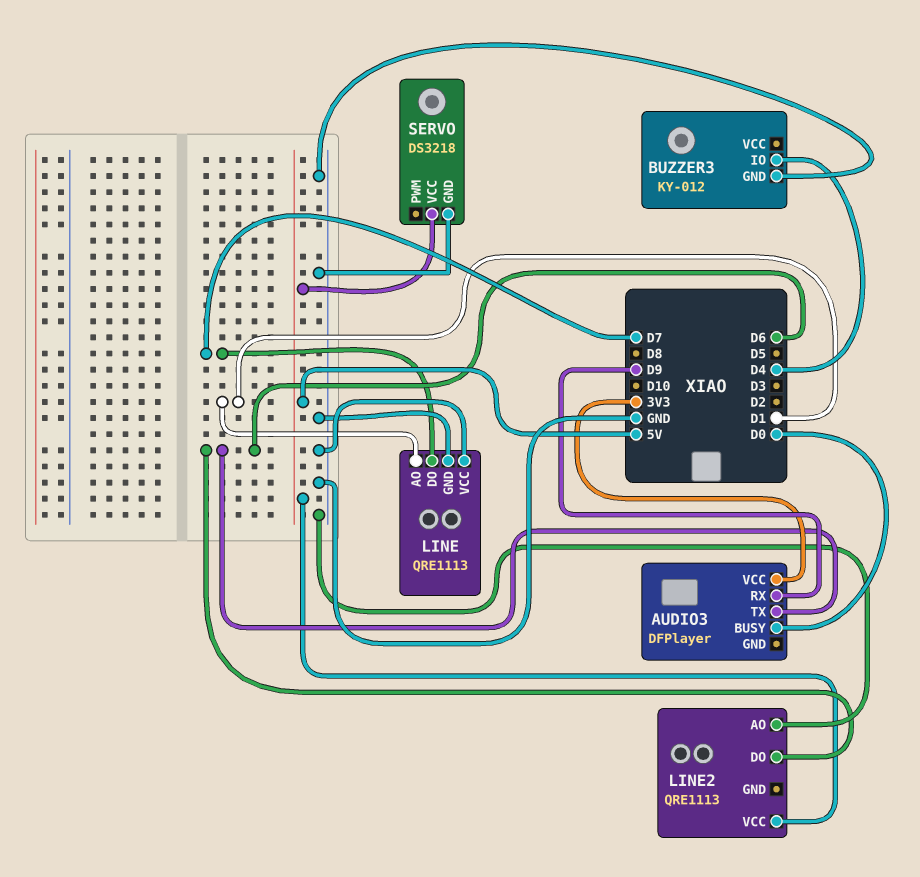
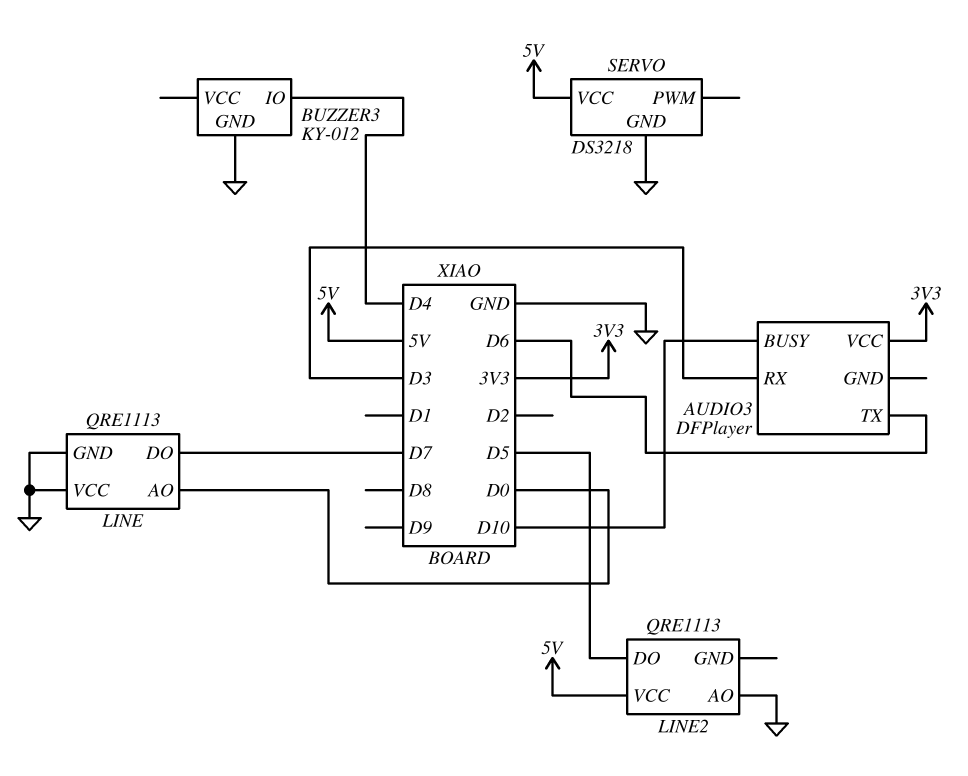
AUDIO3 pin BUSY: D0 -> D10
AUDIO3 pin RX: D9 -> D3
LINE pin AO: D1 -> D0
LINE2 pin DO: D6 -> D5

